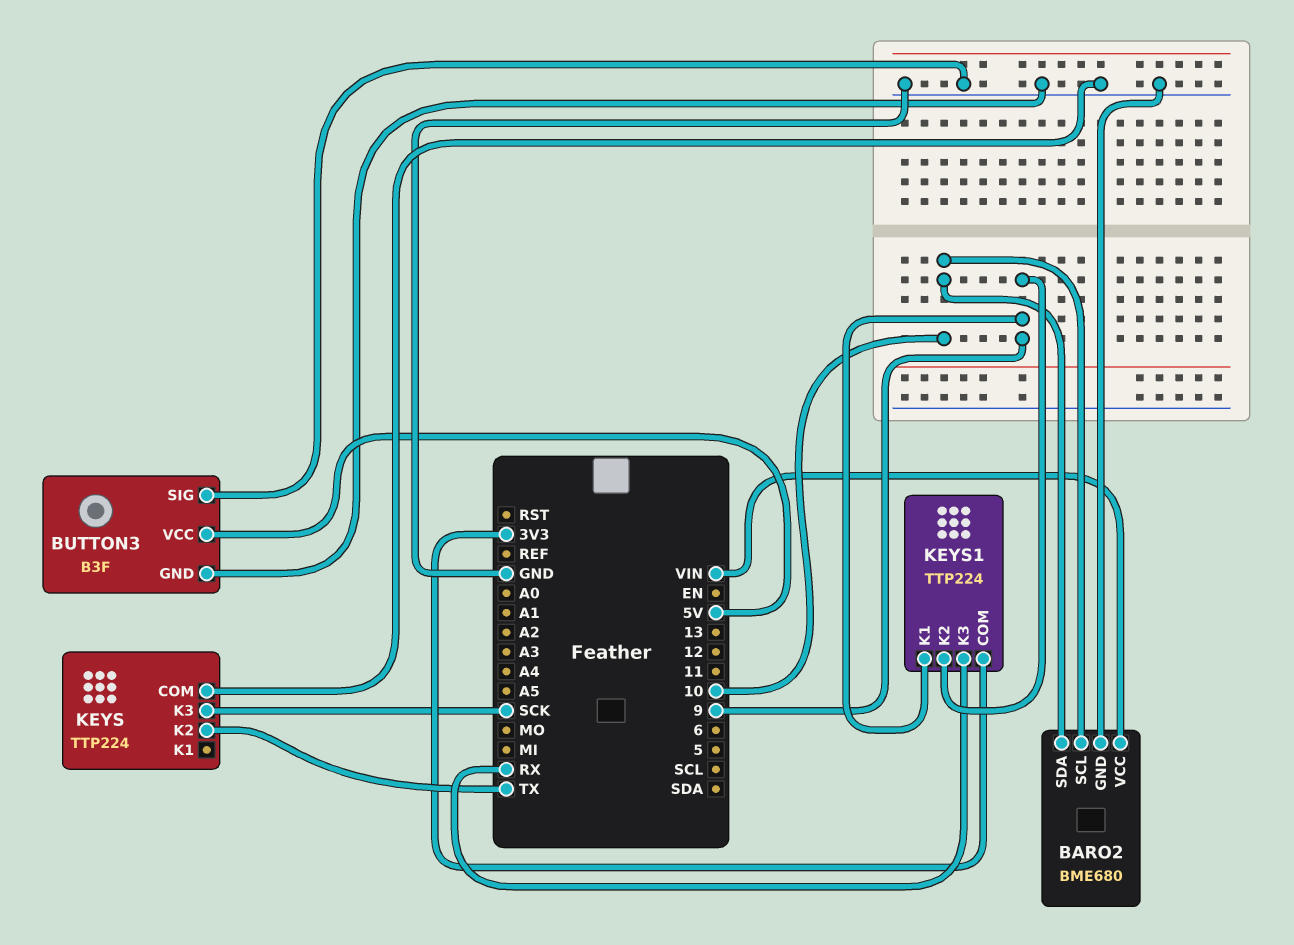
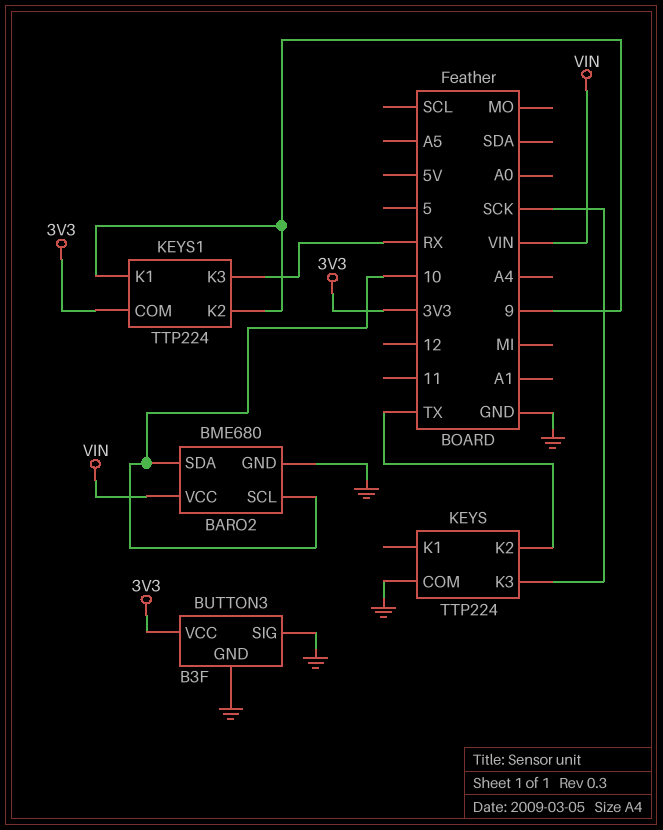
BUTTON3 pin VCC: 5V -> 3V3

